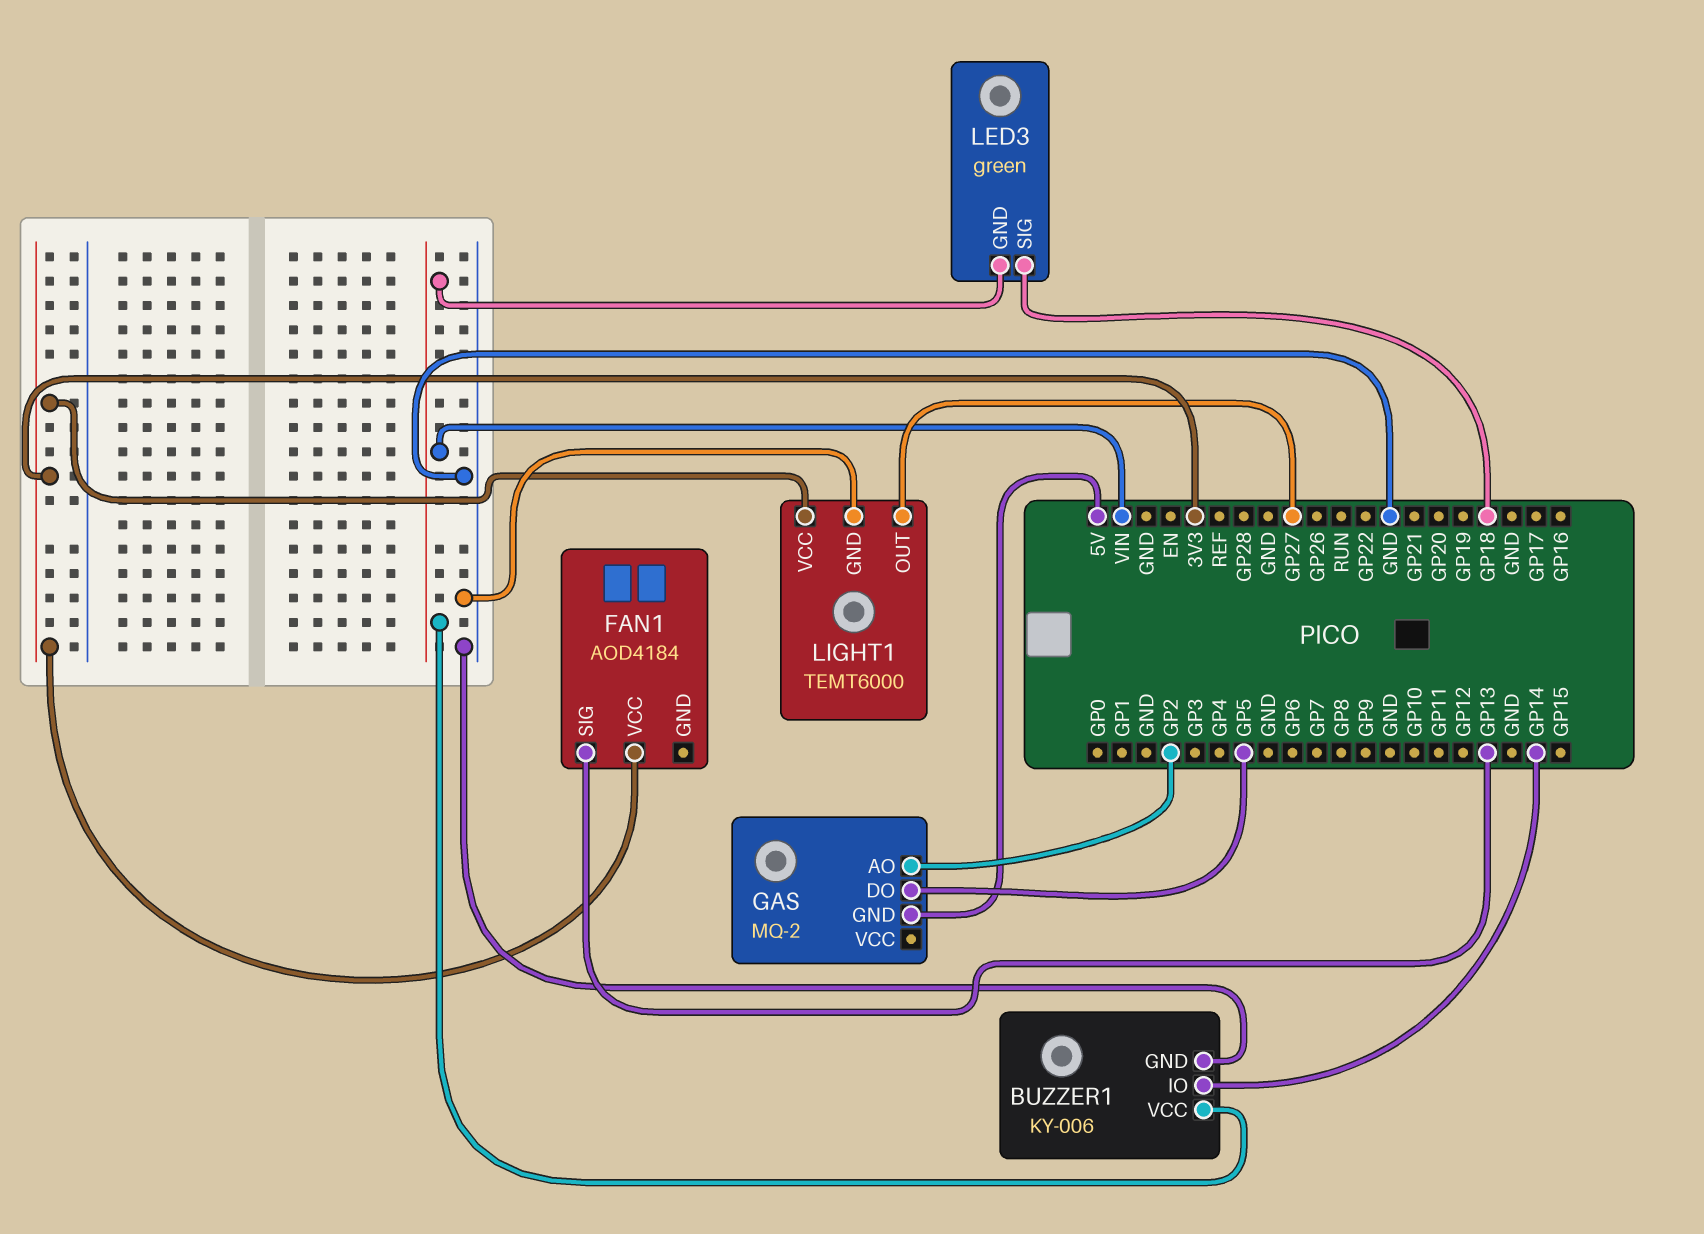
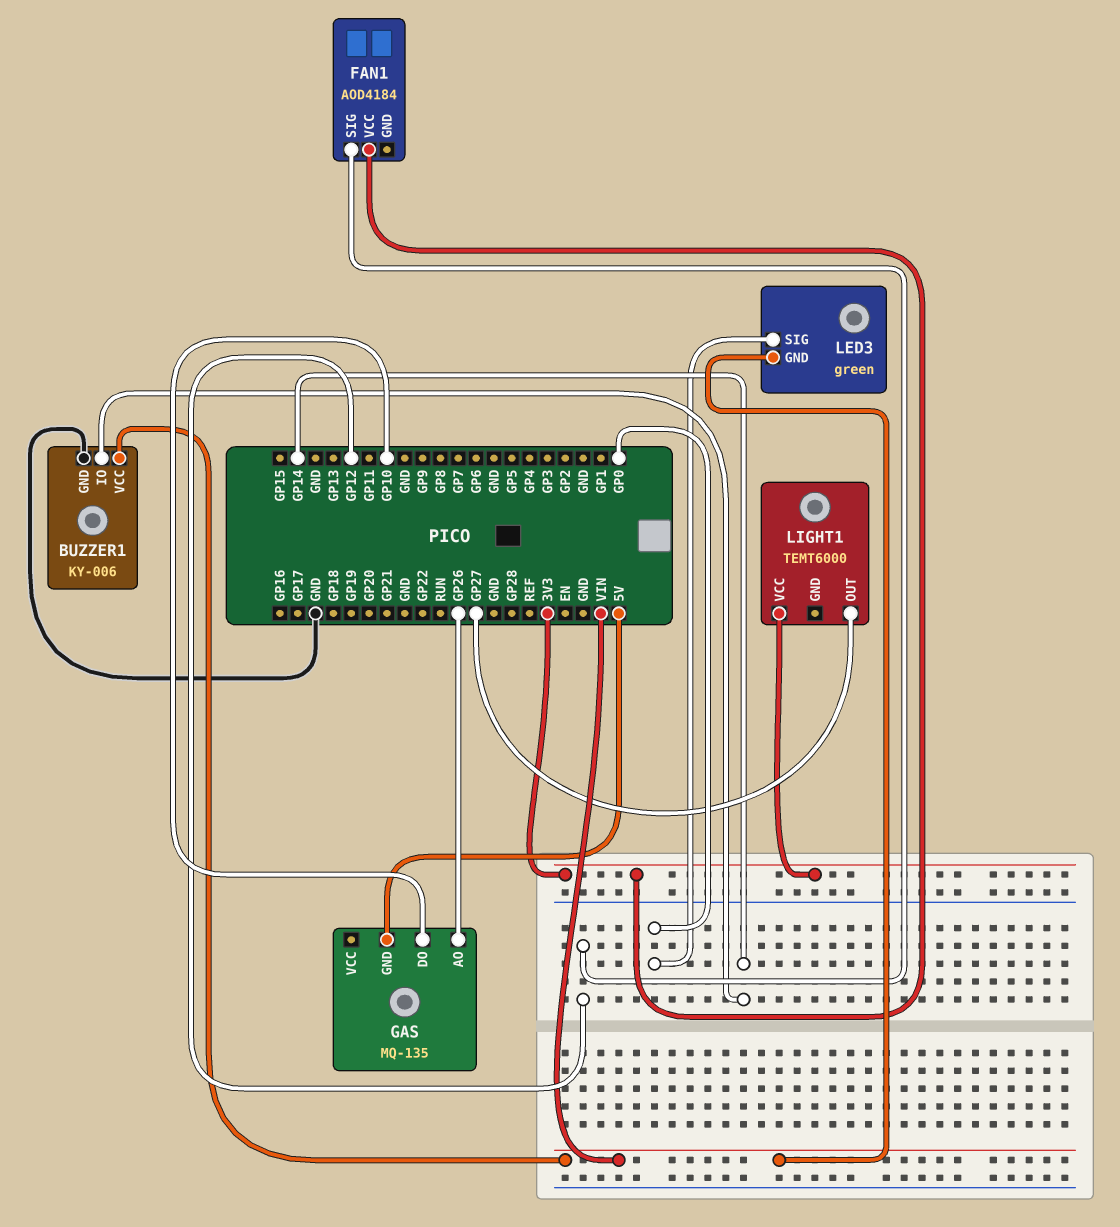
FAN1 pin SIG: GP13 -> GP12
GAS: MQ-2 -> MQ-135
GAS pin AO: GP2 -> GP26
GAS pin DO: GP5 -> GP10
LED3 pin SIG: GP18 -> GP0
LIGHT1 pin GND: GND -> none

